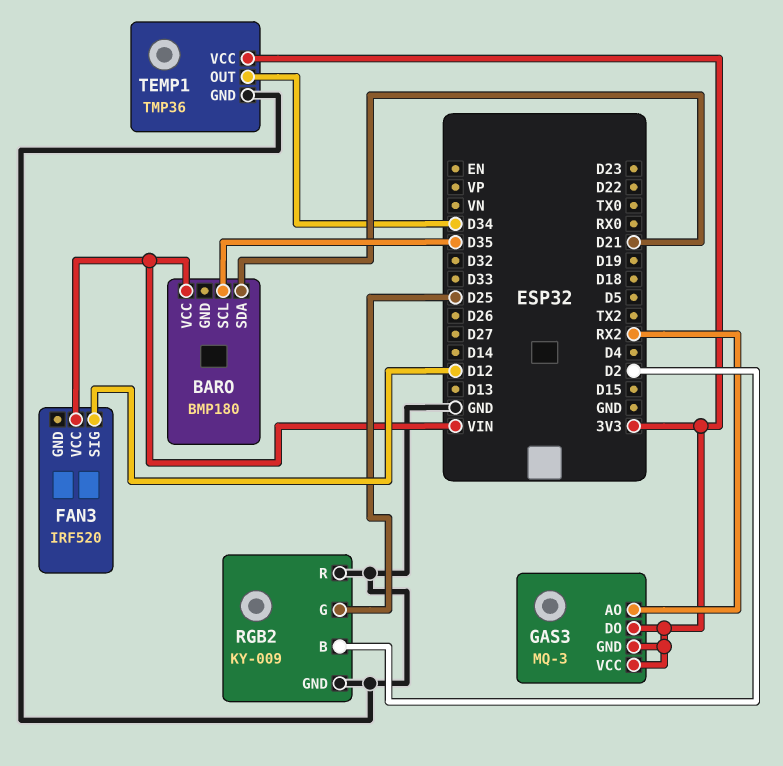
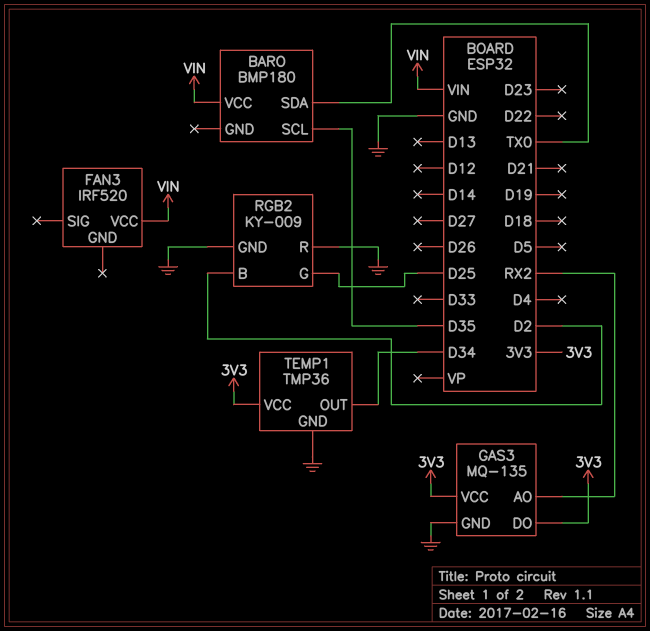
BARO pin SDA: D21 -> TX0
FAN3 pin SIG: D12 -> none
GAS3: MQ-3 -> MQ-135
GAS3 pin GND: 3V3 -> GND

